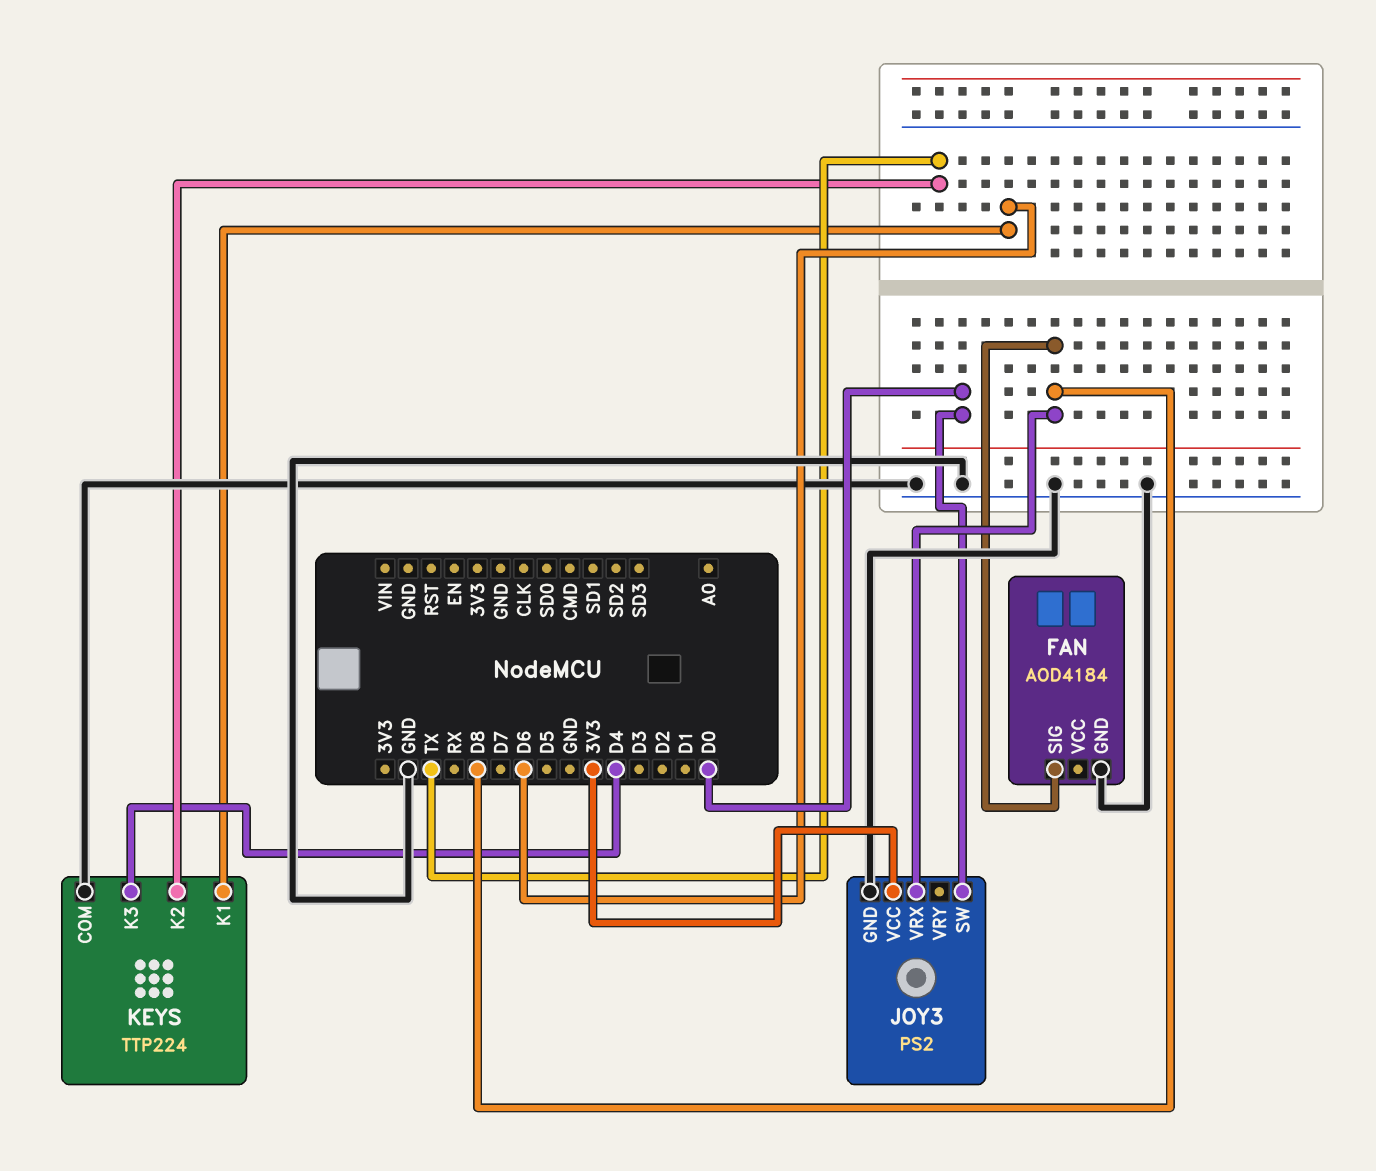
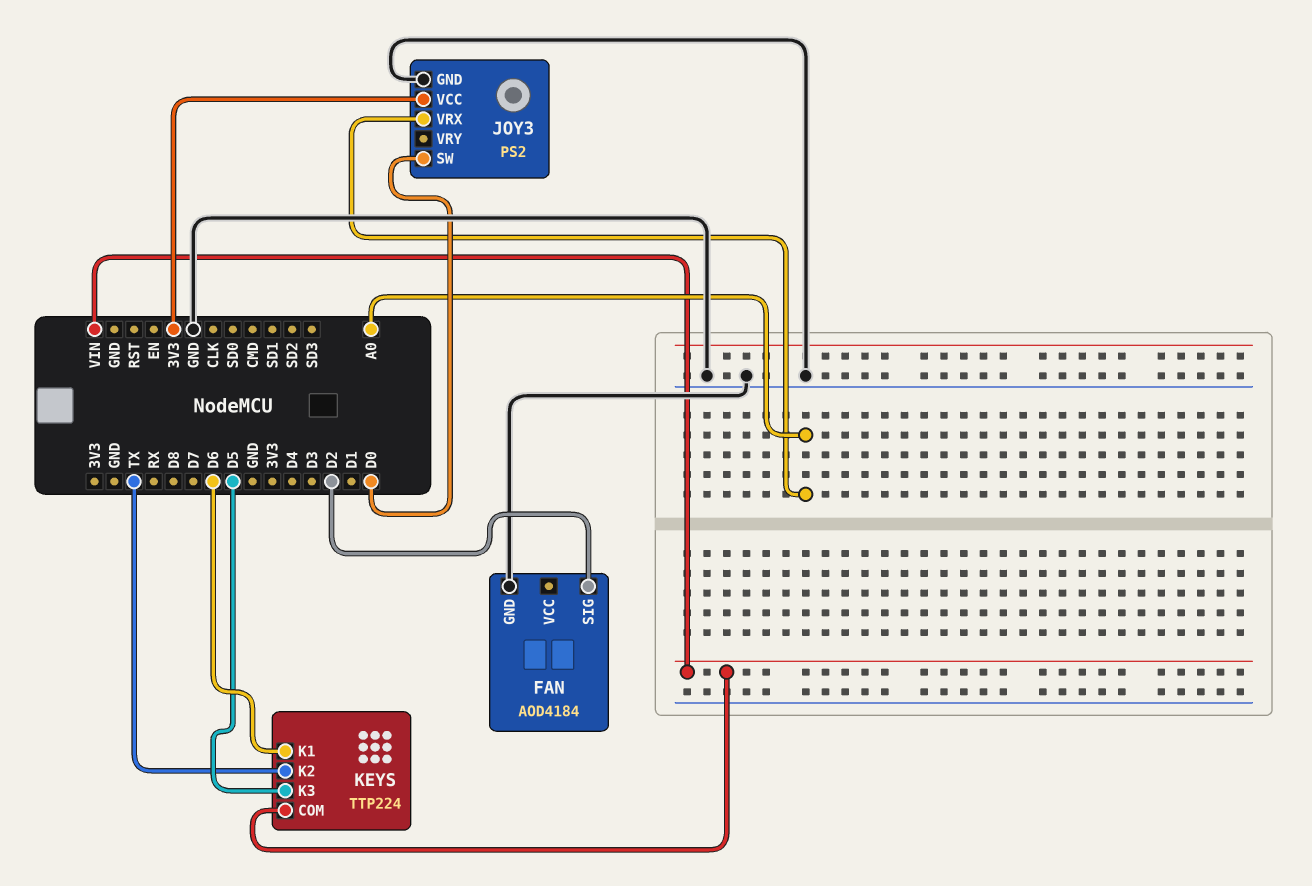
FAN pin SIG: D8 -> D2
JOY3 pin VRX: D8 -> A0
KEYS pin COM: GND -> VIN
KEYS pin K3: D4 -> D5

